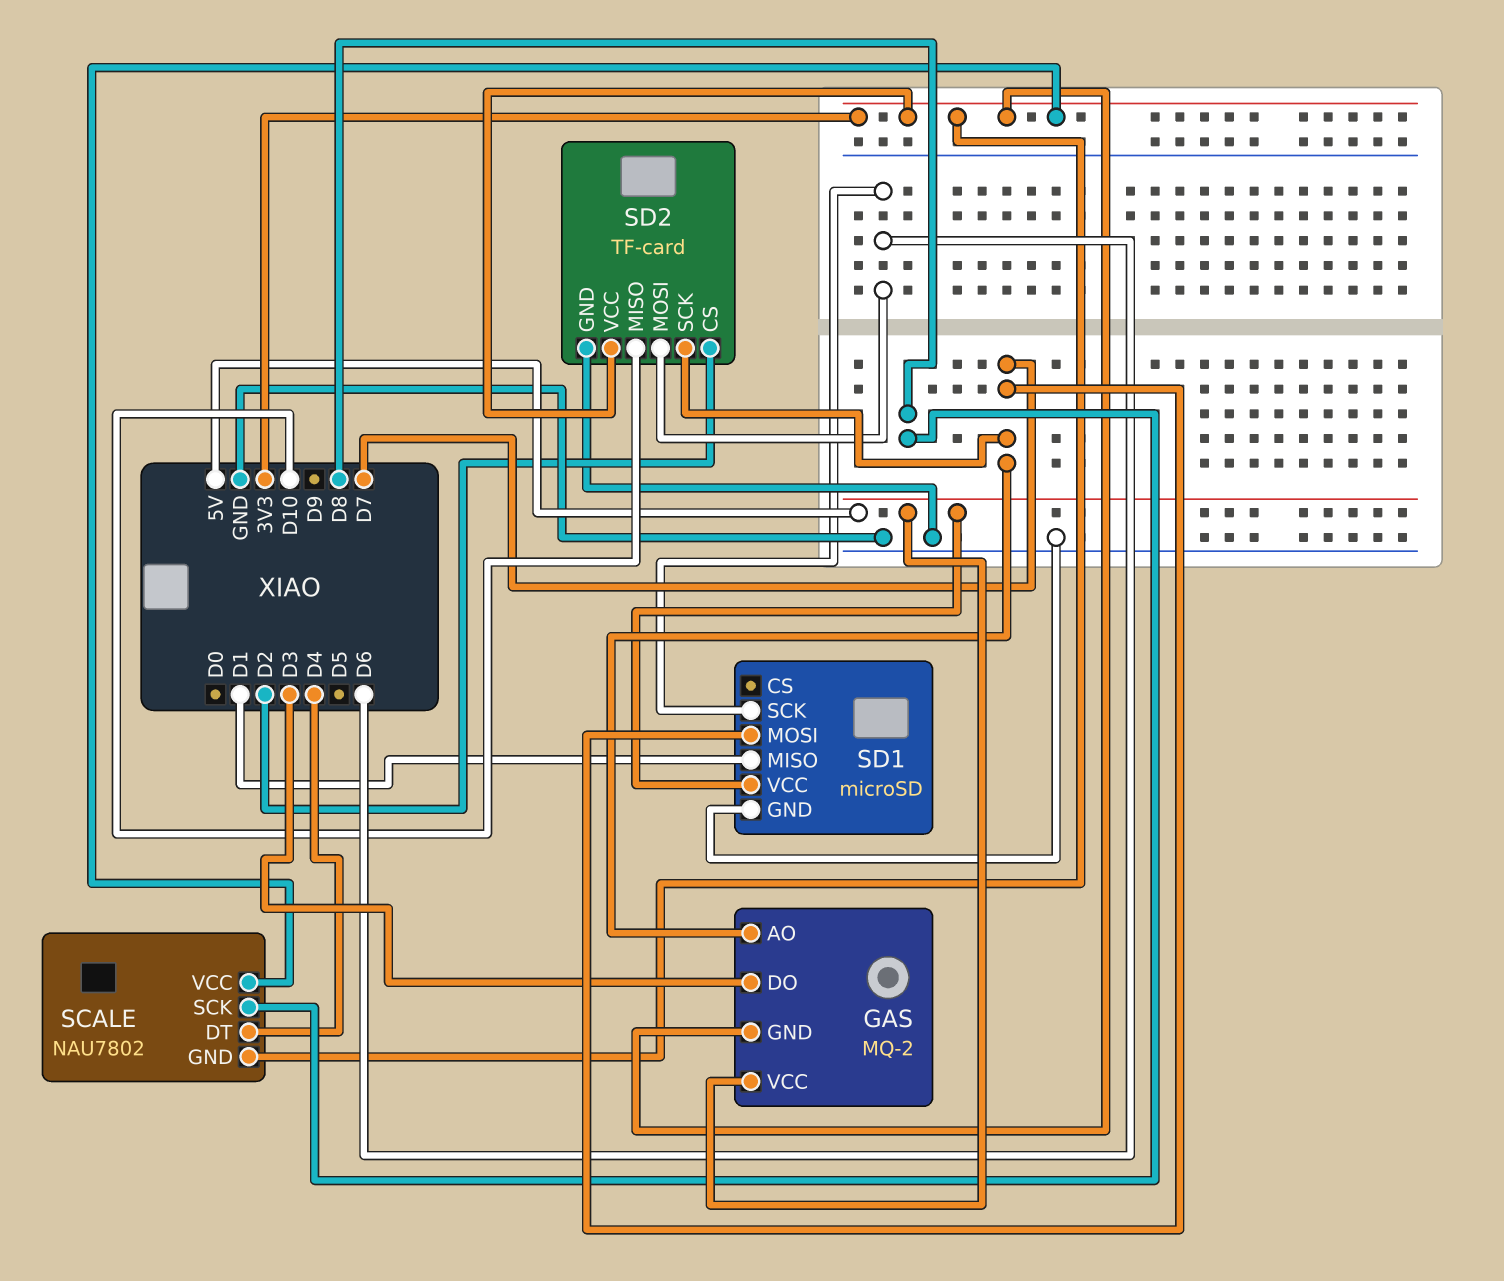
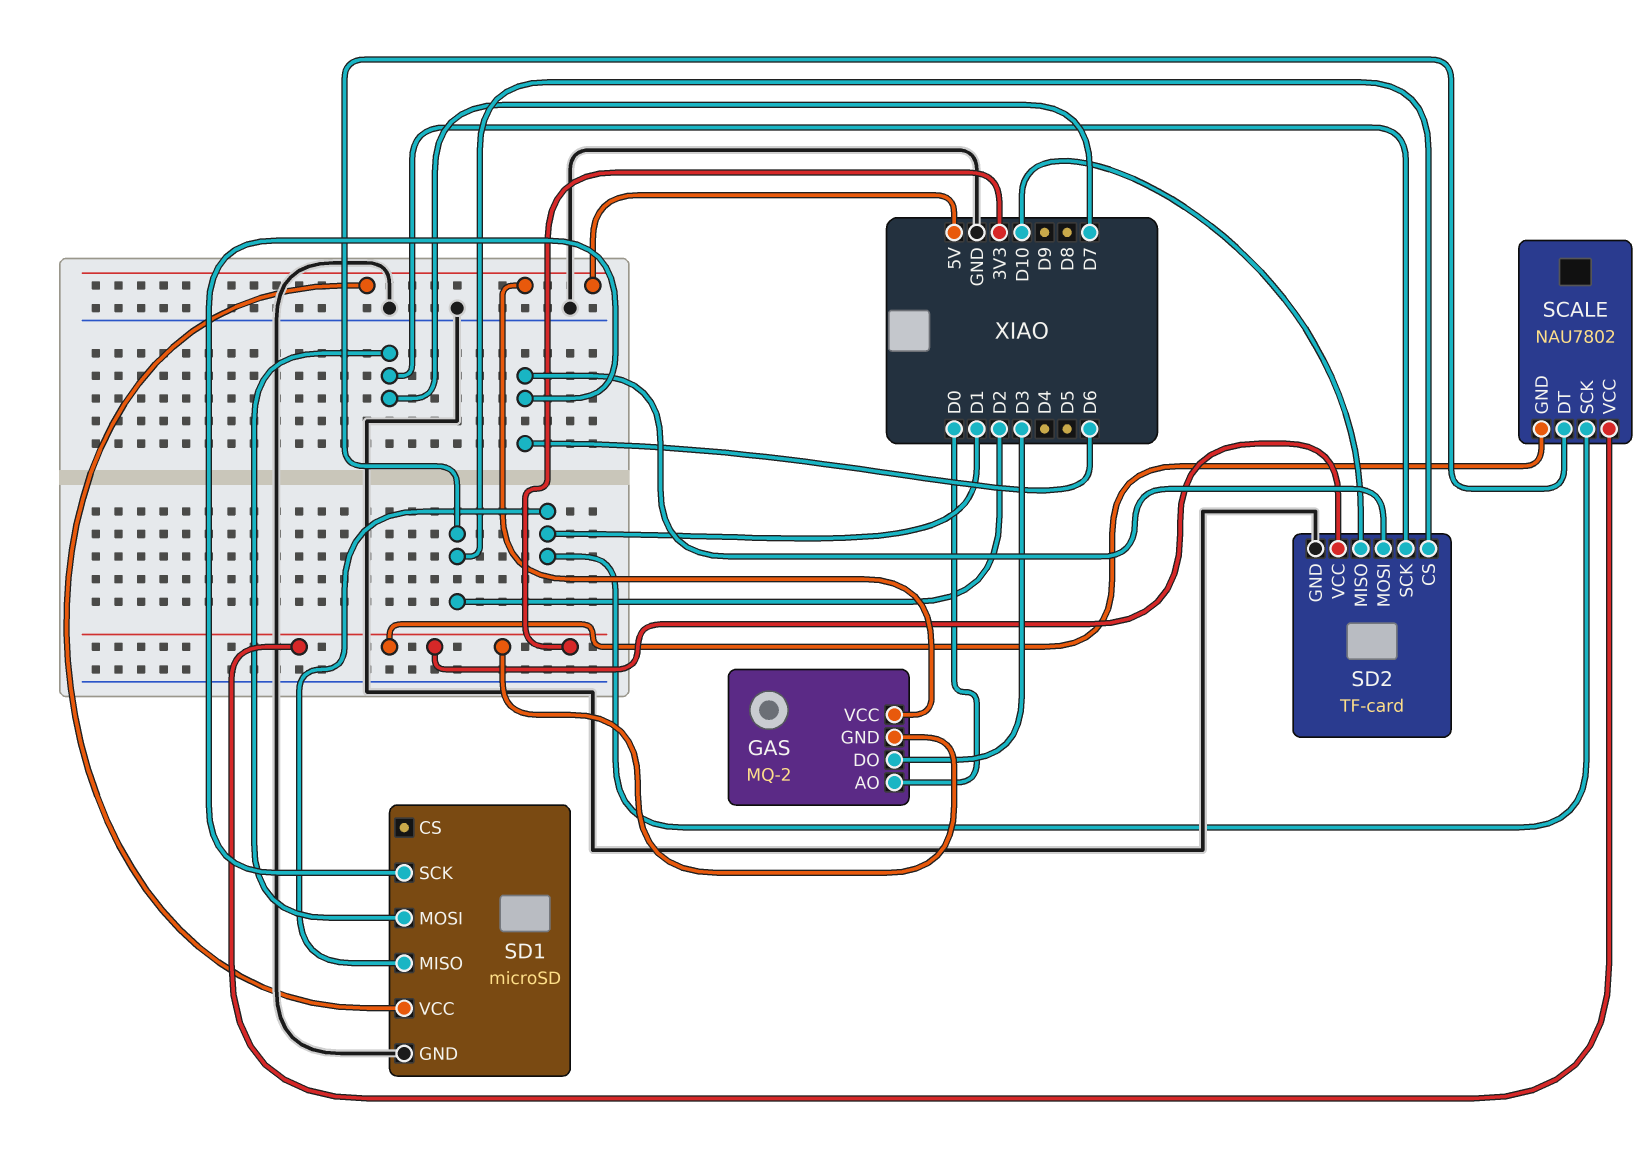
GAS pin AO: D7 -> D0
SCALE pin DT: D4 -> D2
SCALE pin SCK: D8 -> D1

